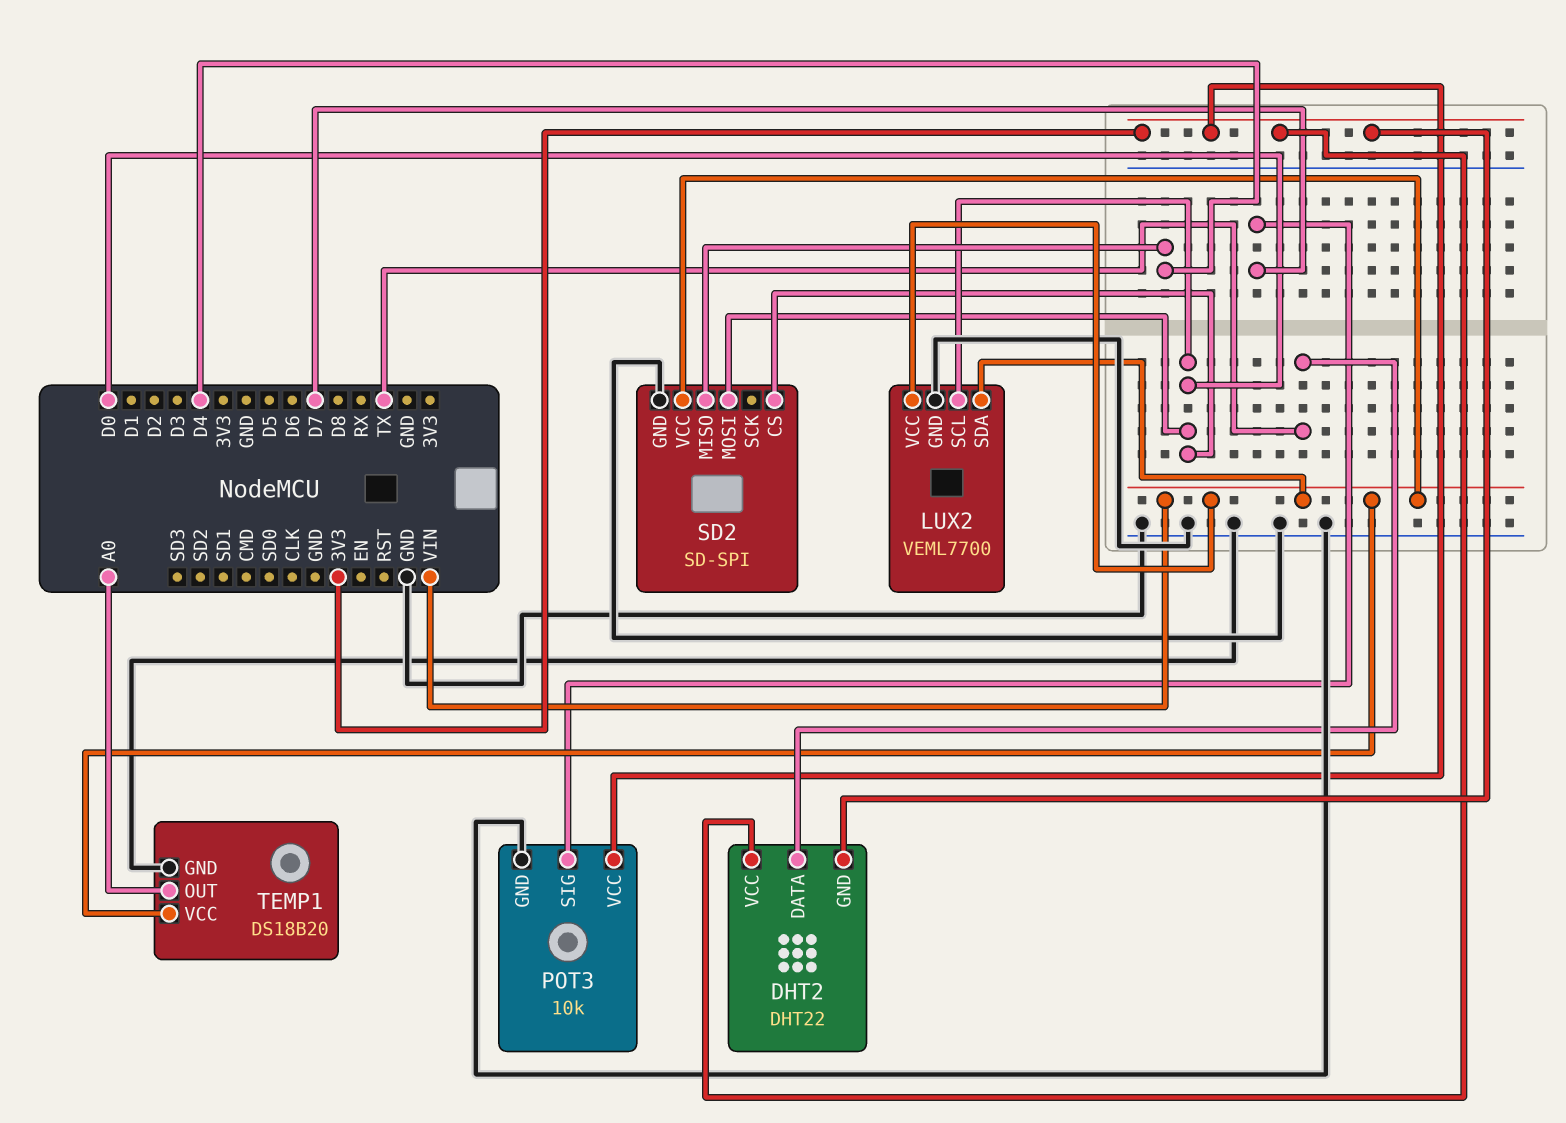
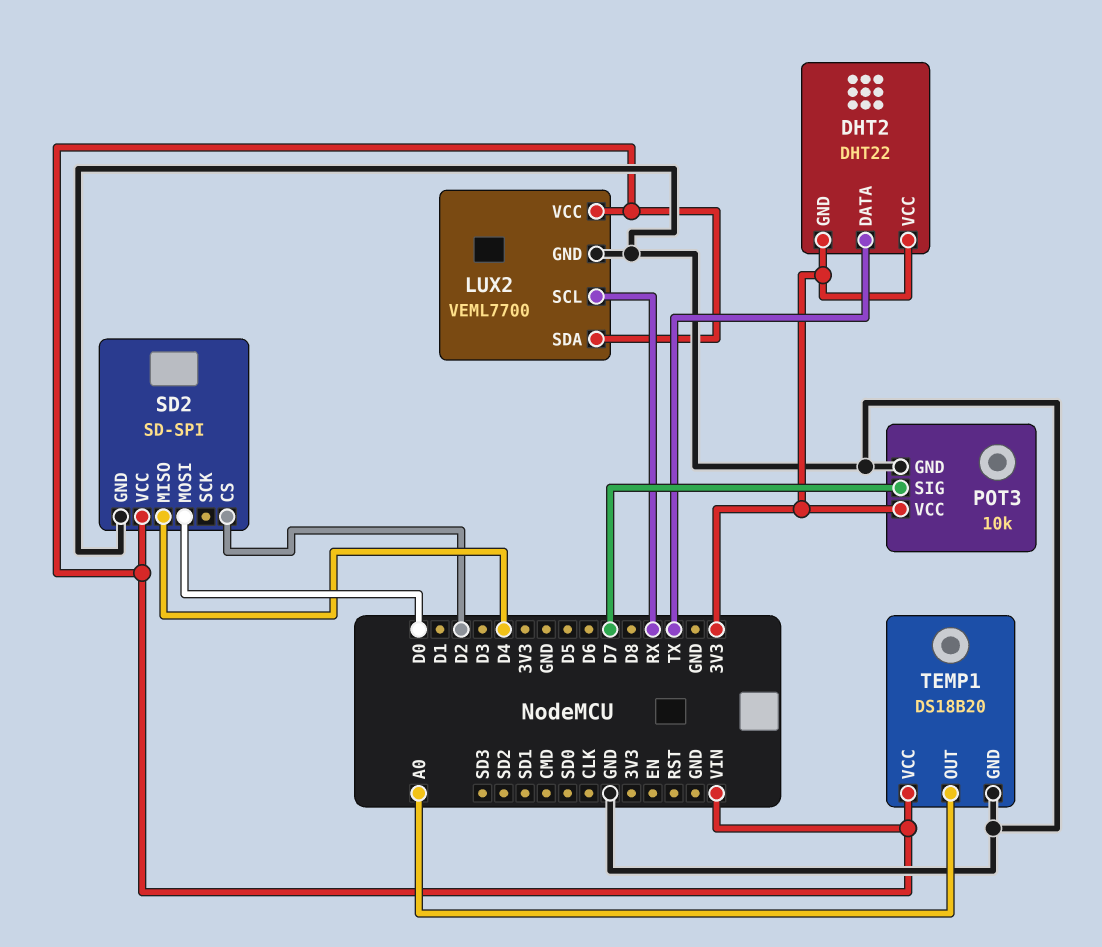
LUX2 pin SCL: D0 -> RX
SD2 pin CS: D0 -> D2

